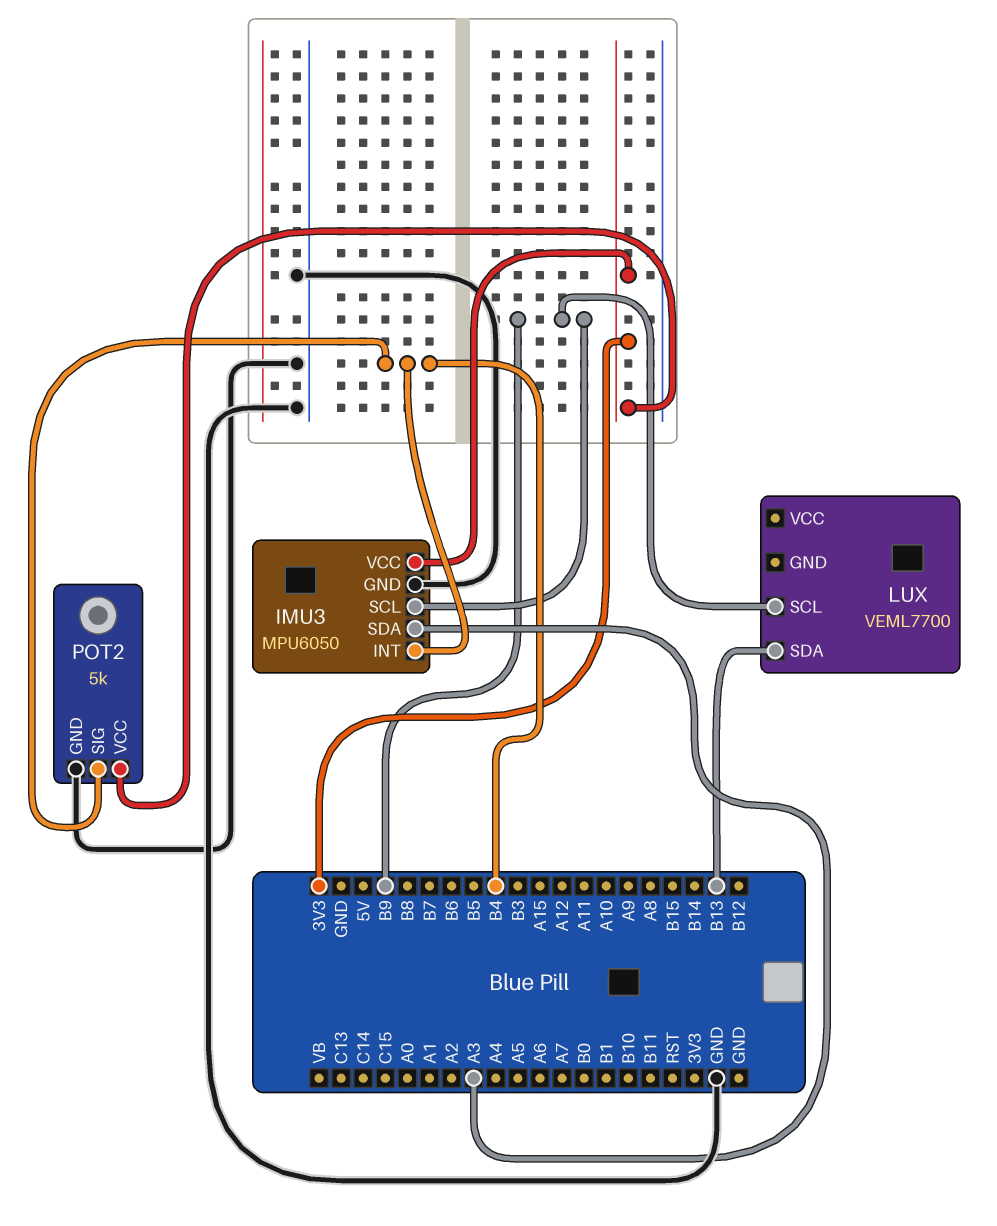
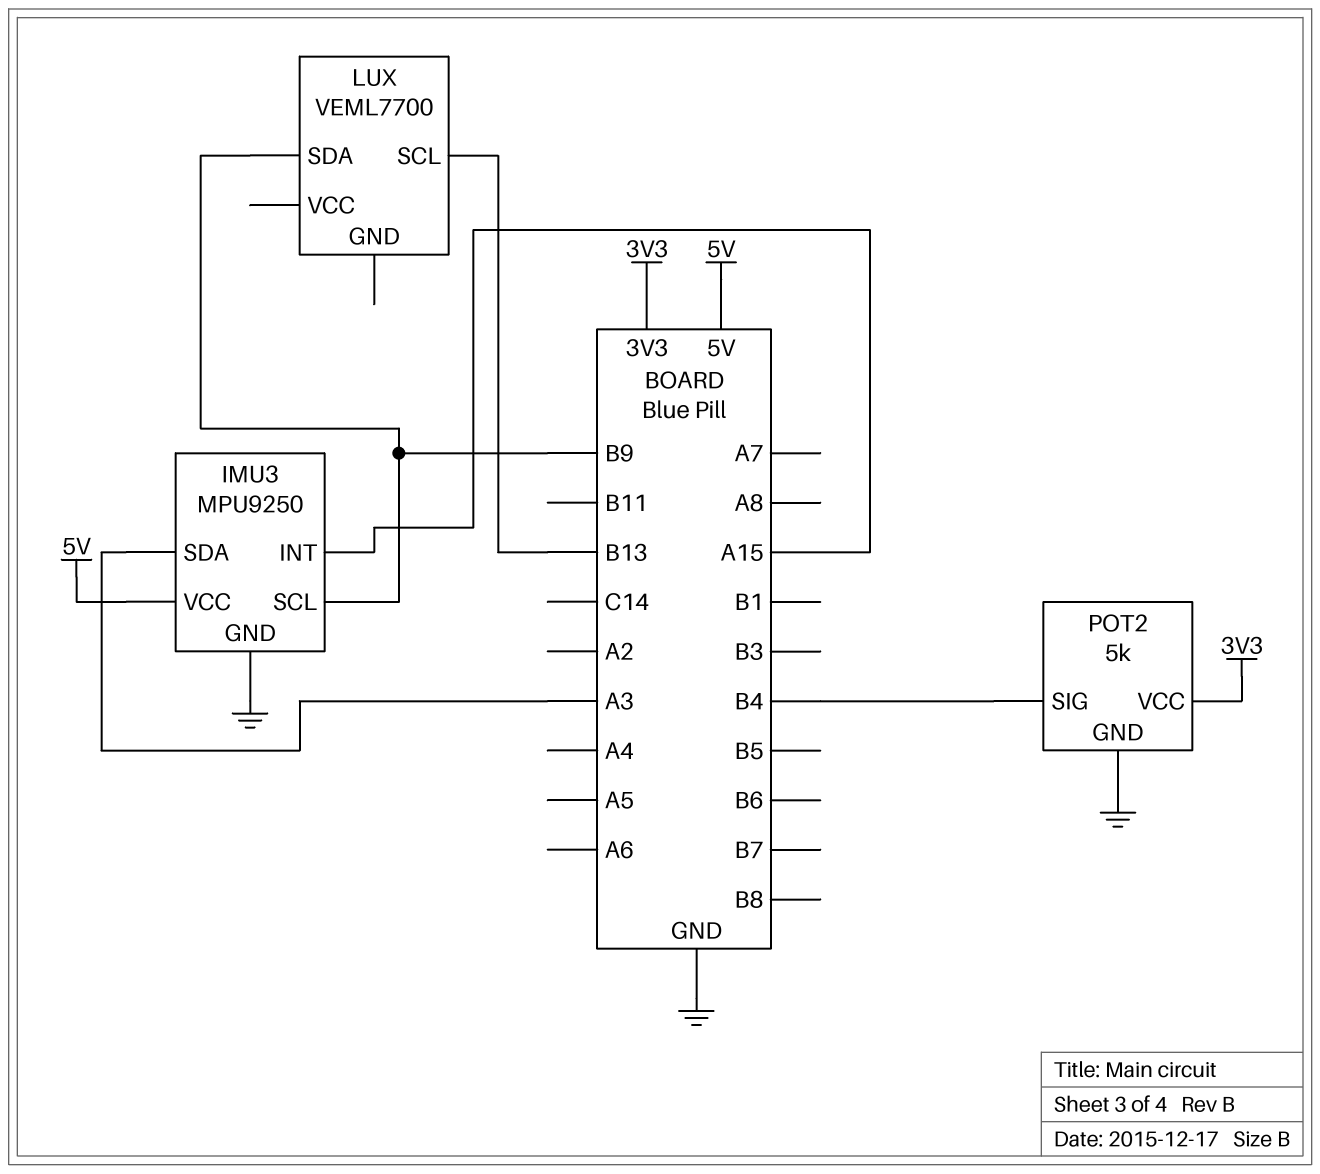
IMU3: MPU6050 -> MPU9250
IMU3 pin INT: B4 -> A15
IMU3 pin VCC: 3V3 -> 5V
LUX pin SCL: B9 -> B13
LUX pin SDA: B13 -> B9

